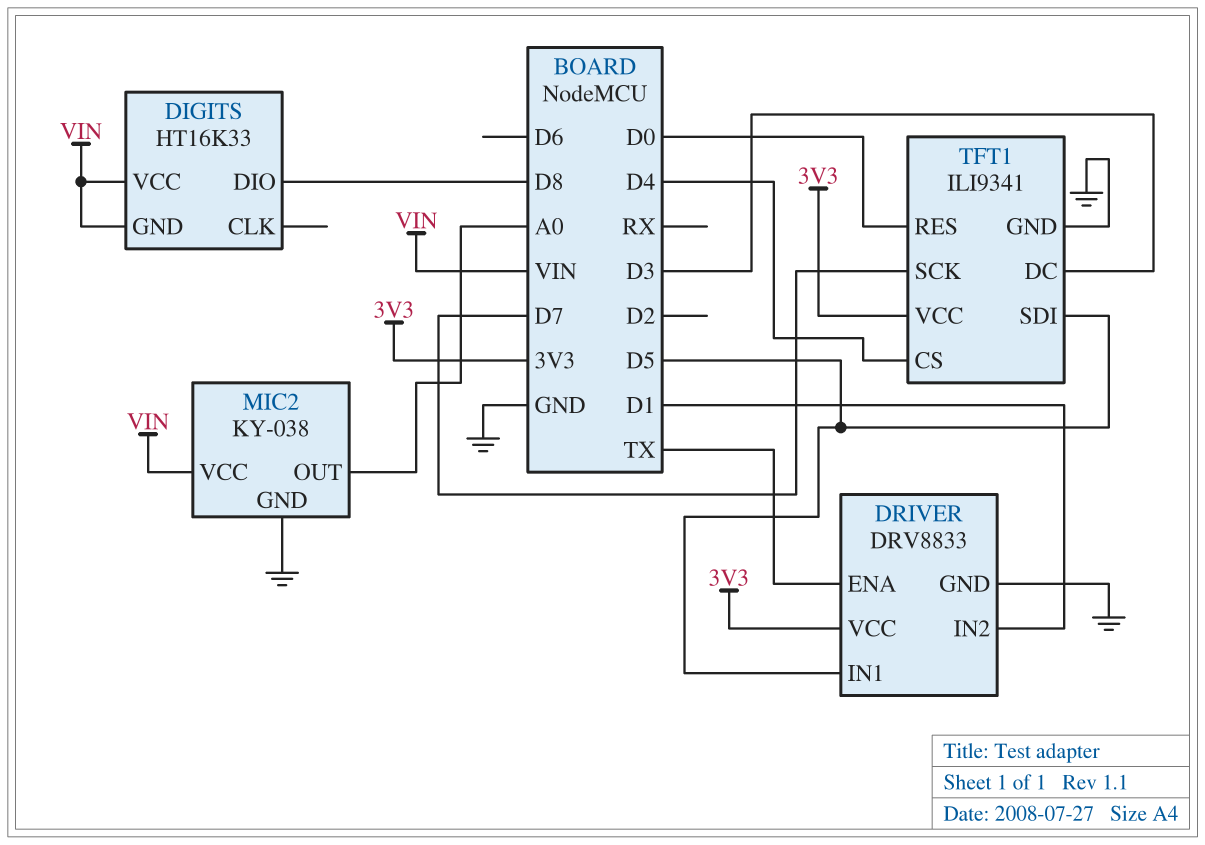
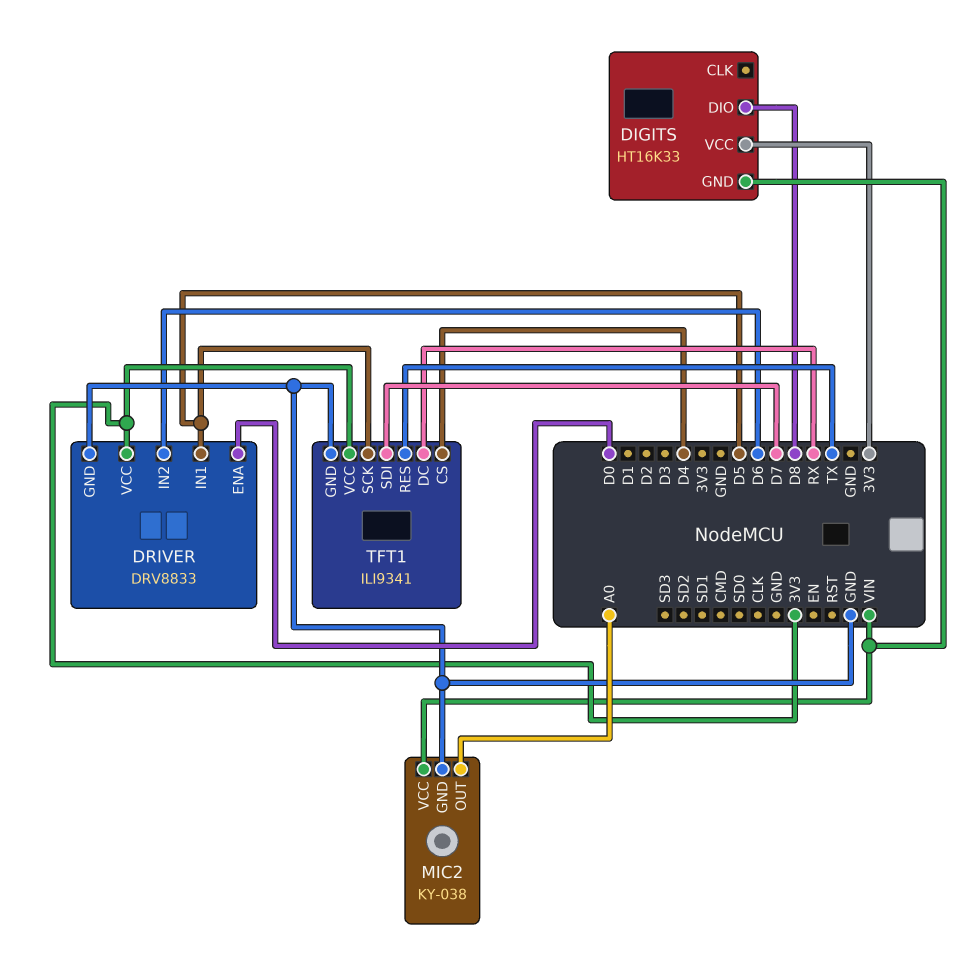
DIGITS pin VCC: VIN -> 3V3
DRIVER pin ENA: TX -> D0
DRIVER pin IN2: D1 -> D6
TFT1 pin DC: D3 -> RX
TFT1 pin RES: D0 -> TX
TFT1 pin SCK: D7 -> D5
TFT1 pin SDI: D5 -> D7

